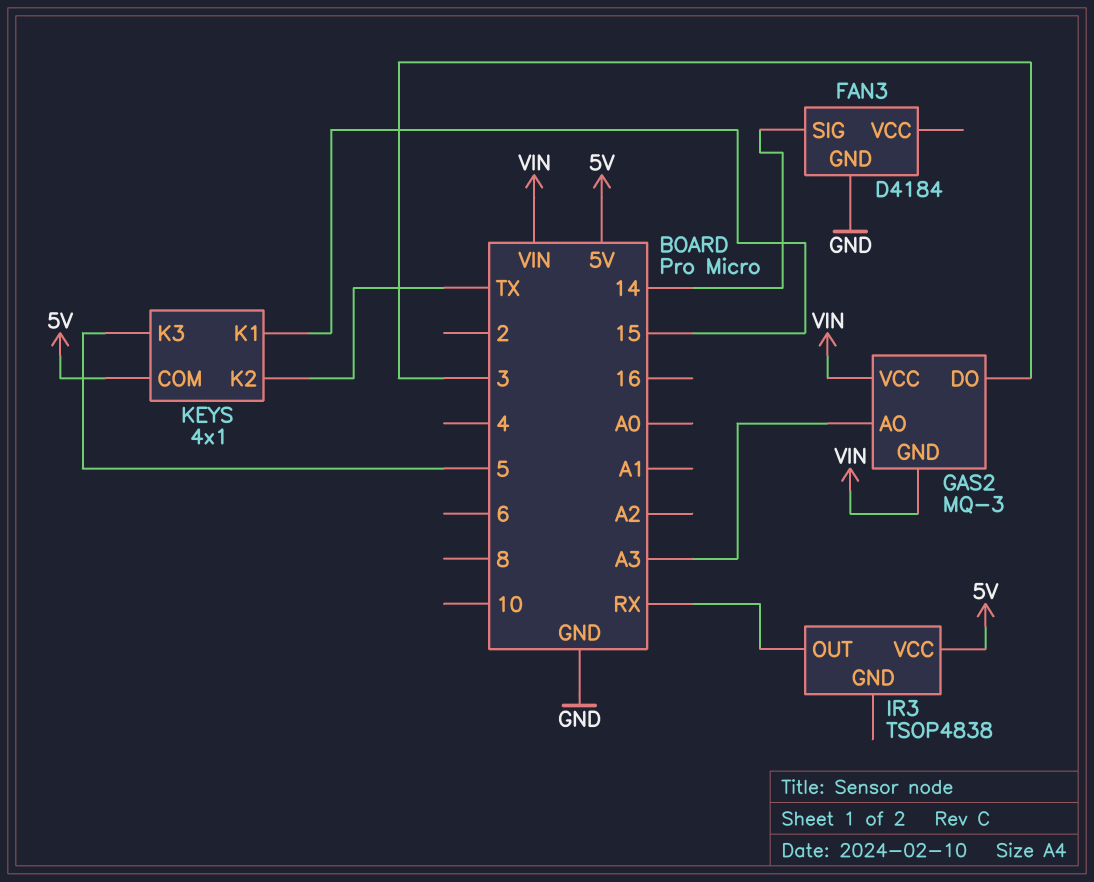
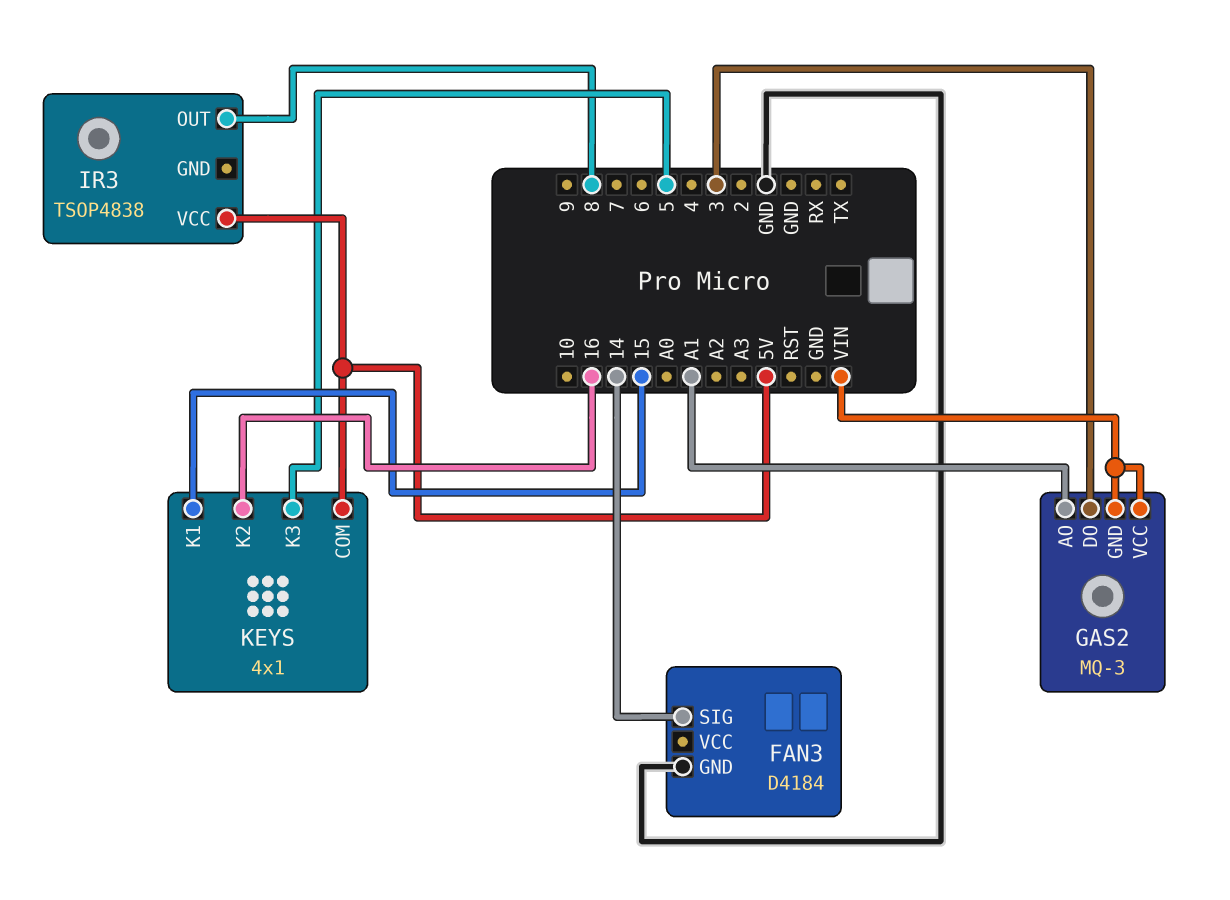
GAS2 pin AO: A3 -> A1
IR3 pin OUT: RX -> 8
KEYS pin K2: TX -> 16

